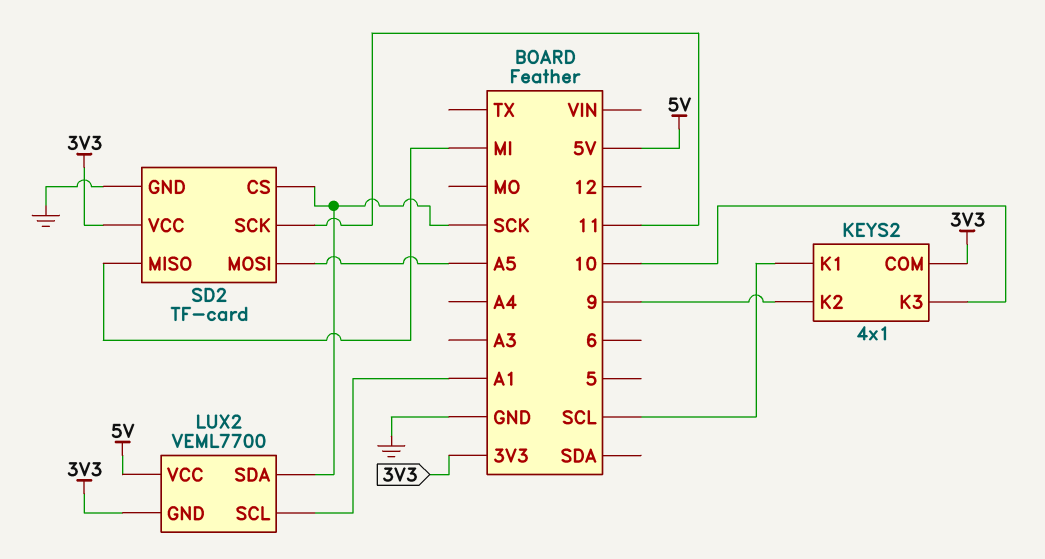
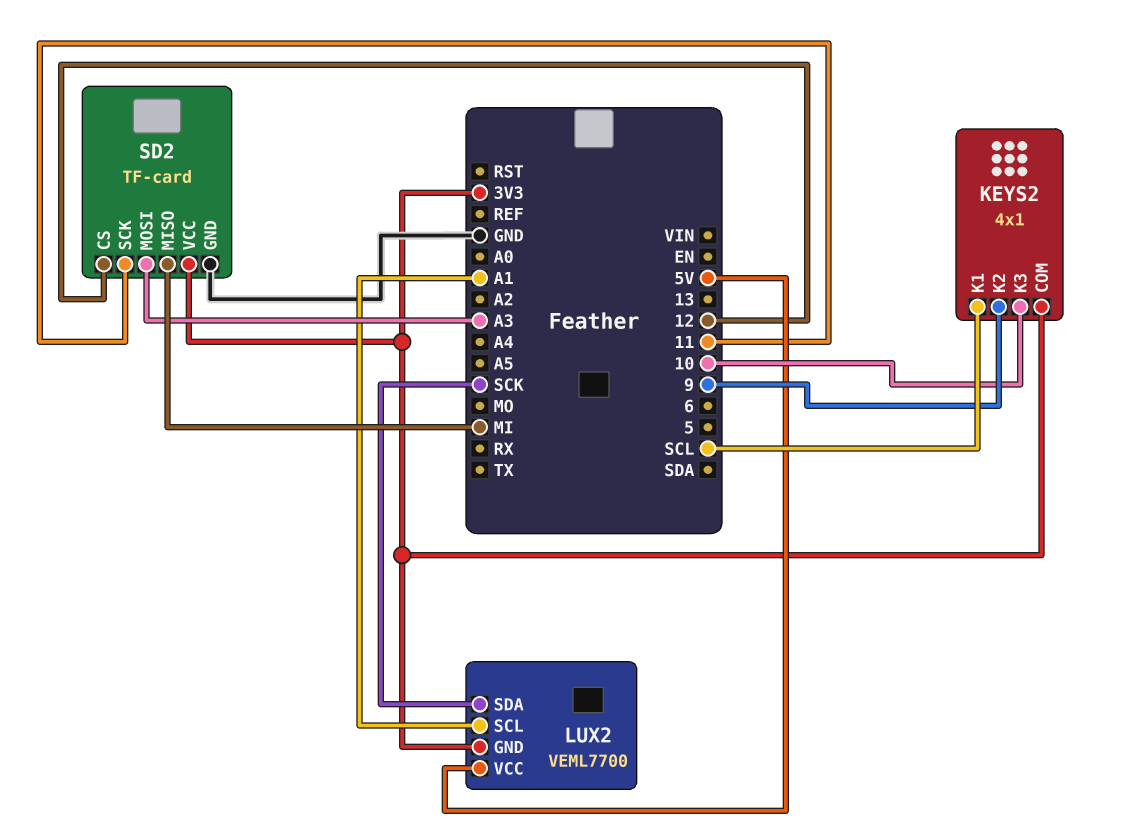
SD2 pin CS: SCK -> 12
SD2 pin MOSI: A5 -> A3

